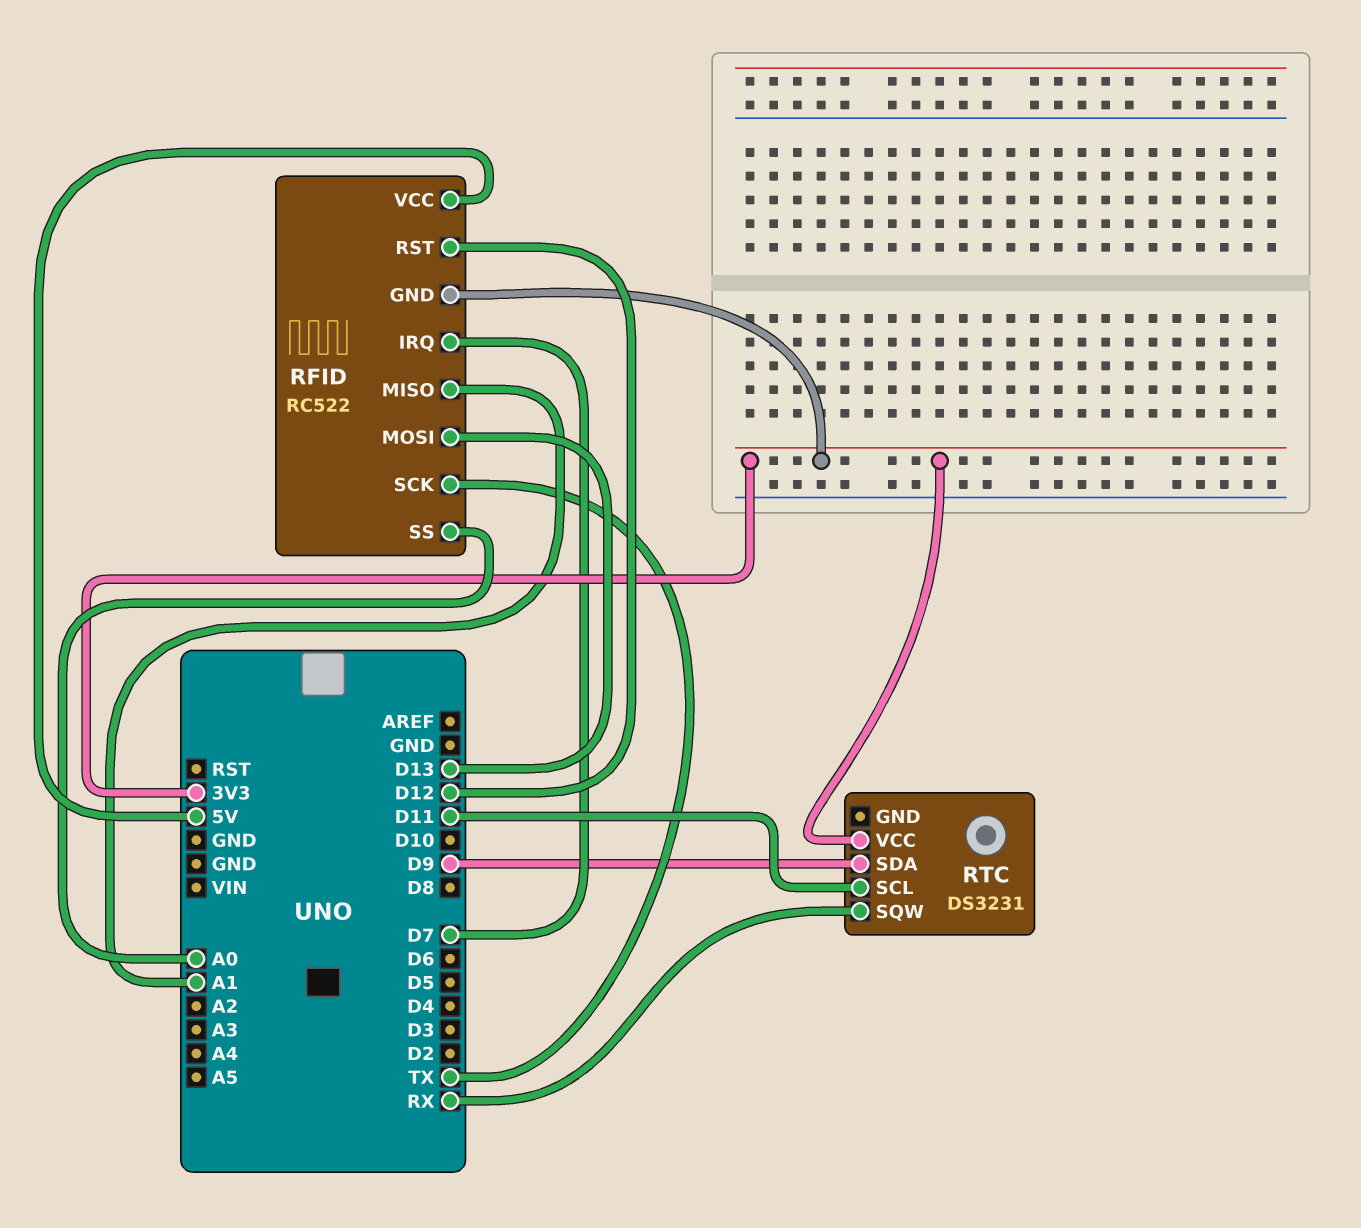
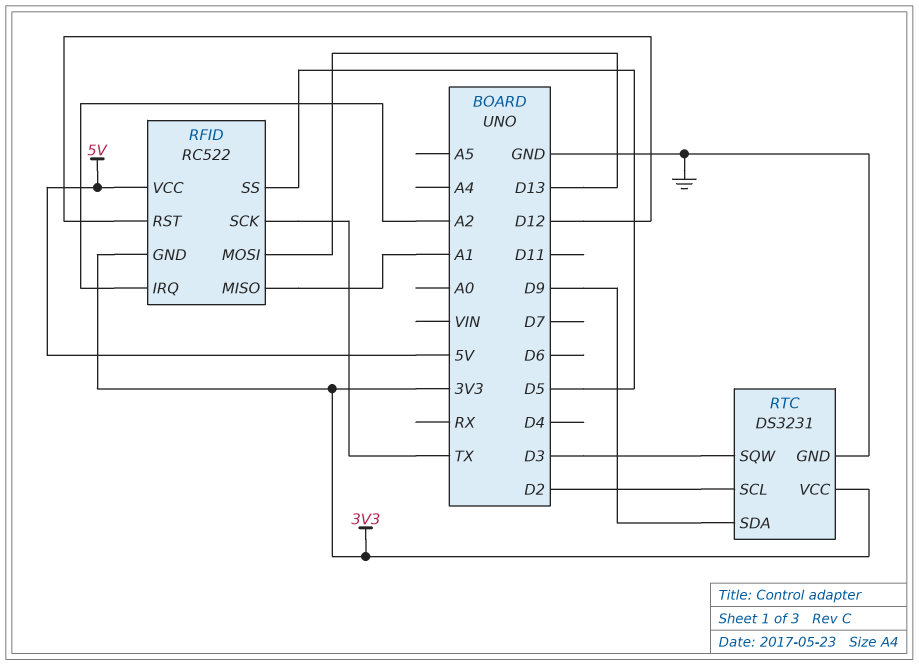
RFID pin IRQ: D7 -> A2
RFID pin SS: A0 -> D5
RTC pin GND: none -> GND
RTC pin SCL: D11 -> D2
RTC pin SQW: RX -> D3

